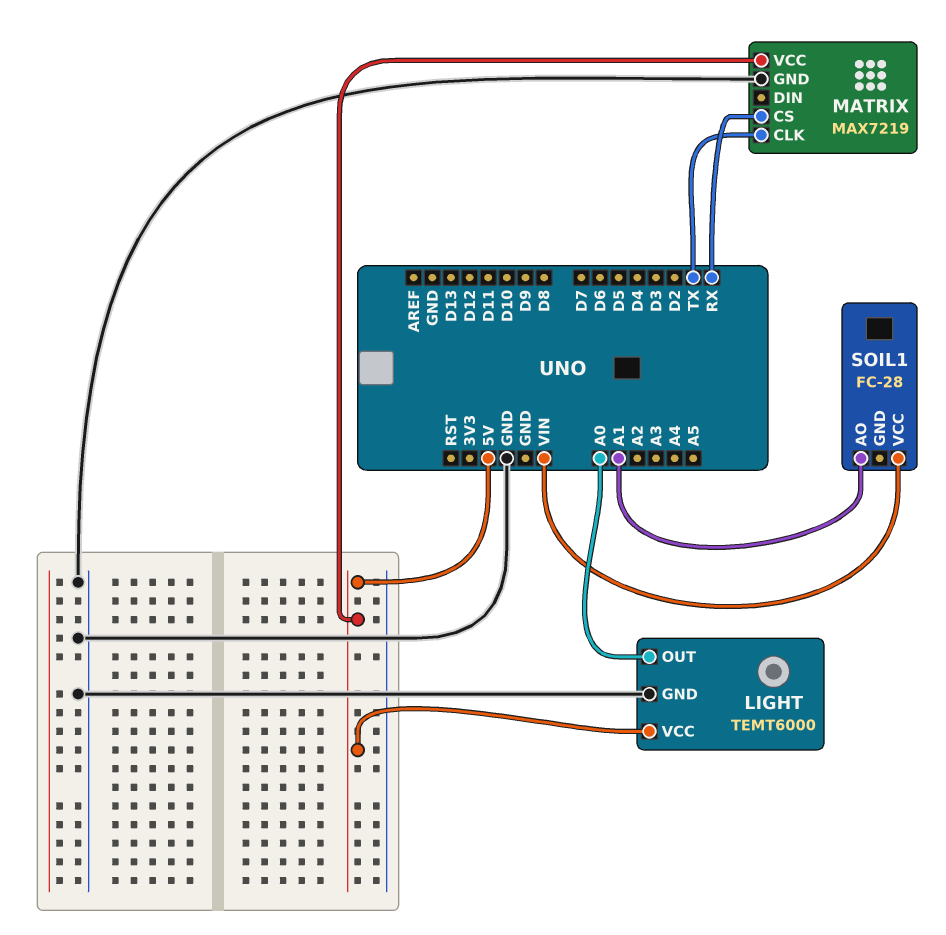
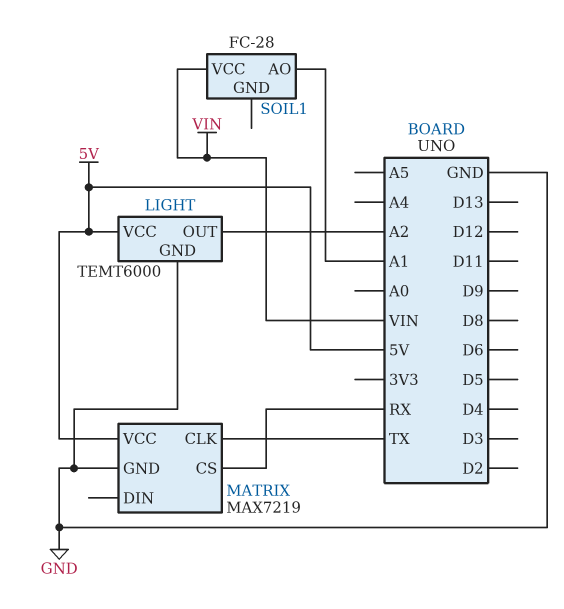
LIGHT pin OUT: A0 -> A2

